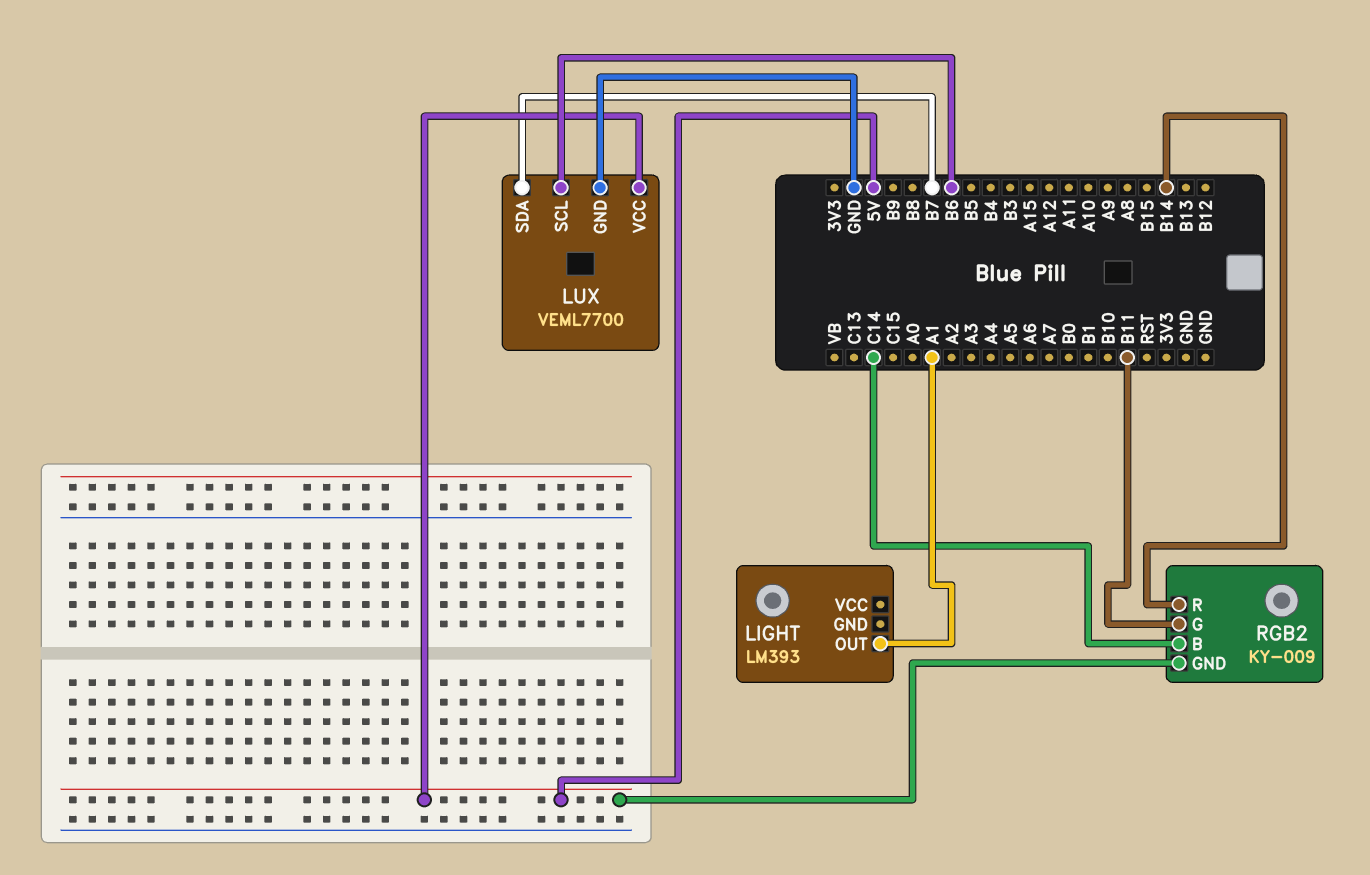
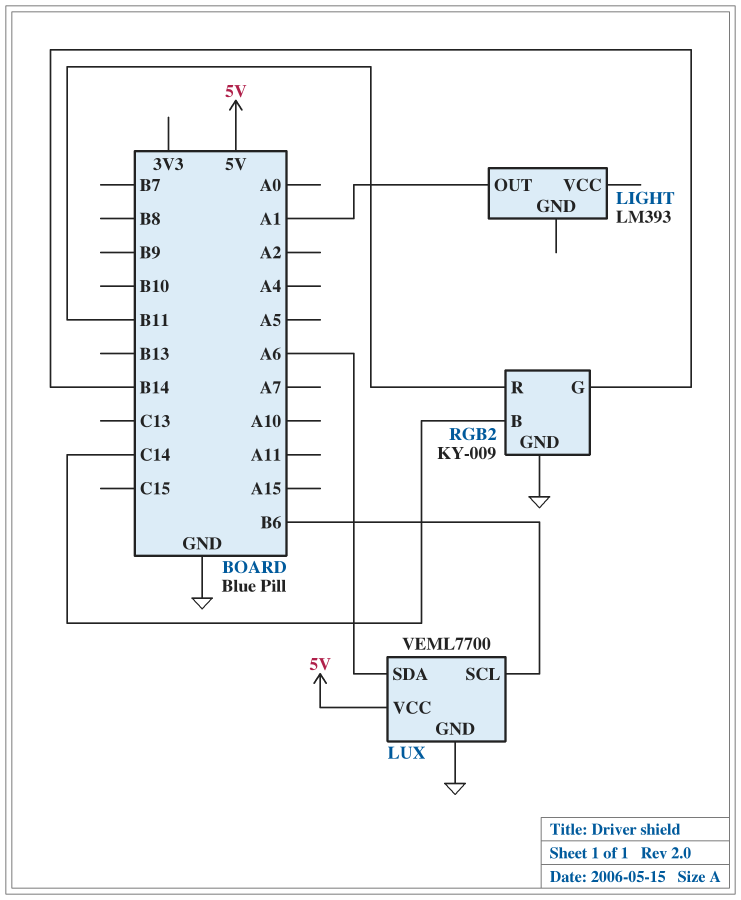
LUX pin SDA: B7 -> A6
RGB2 pin G: B11 -> B14
RGB2 pin GND: 5V -> GND
RGB2 pin R: B14 -> B11

